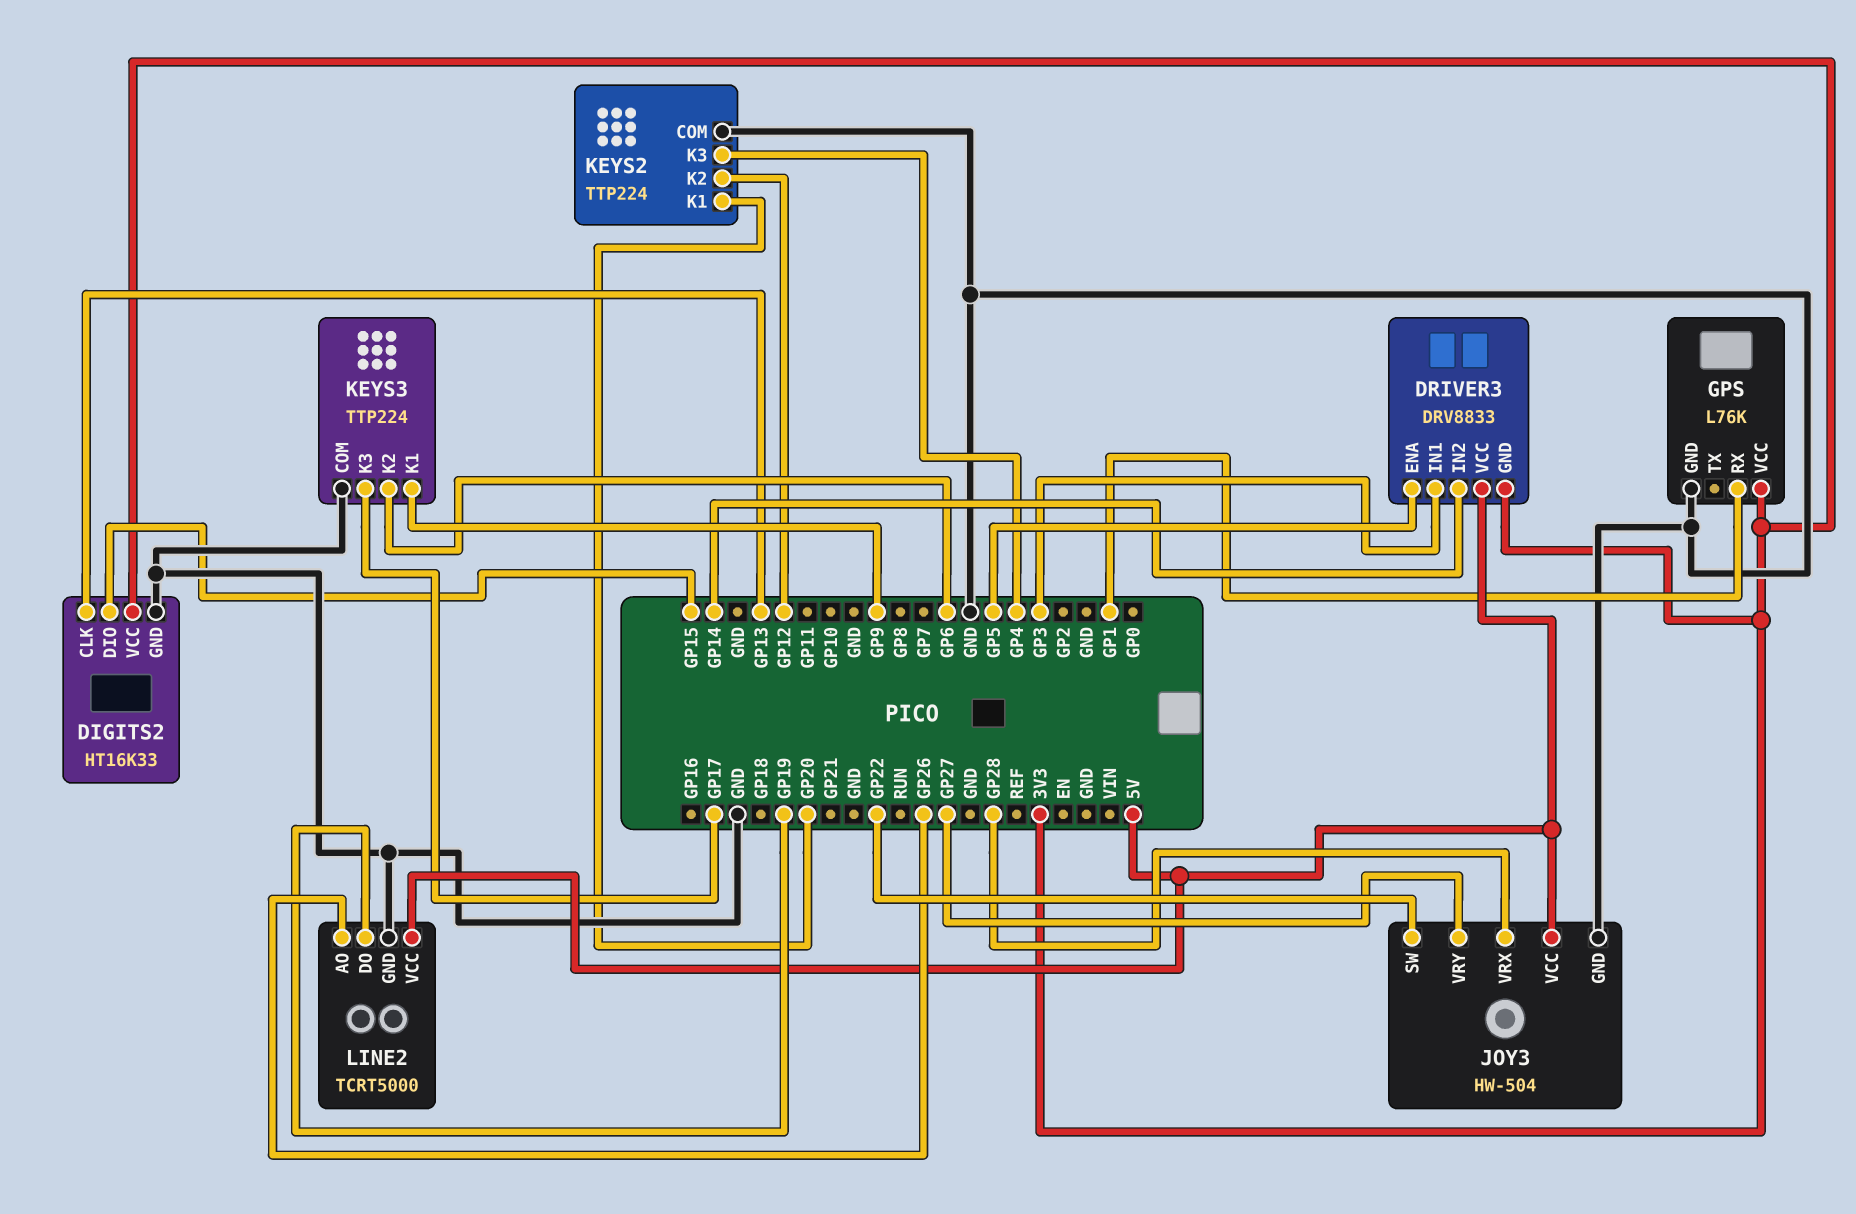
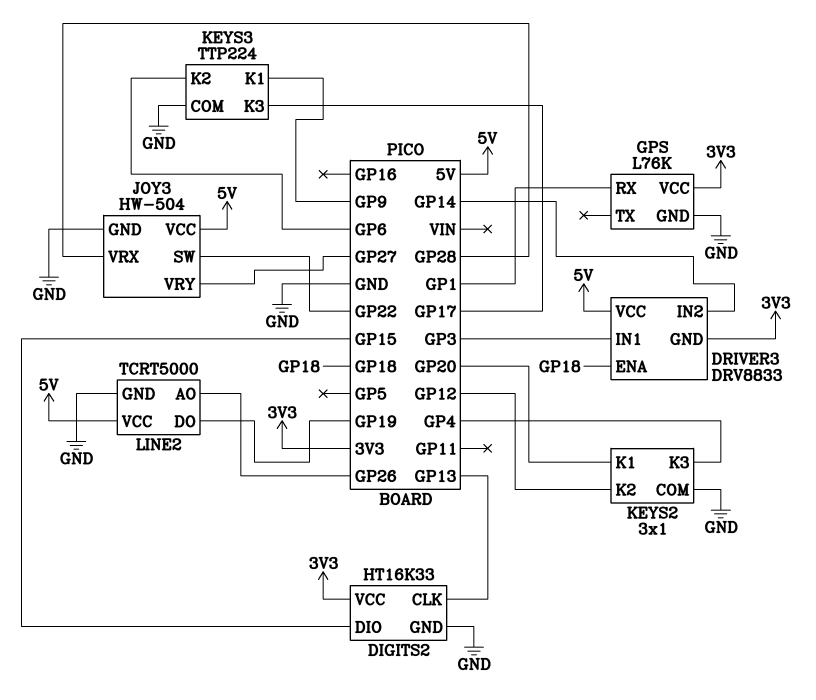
DRIVER3 pin ENA: GP5 -> GP18
KEYS2: TTP224 -> 3x1

